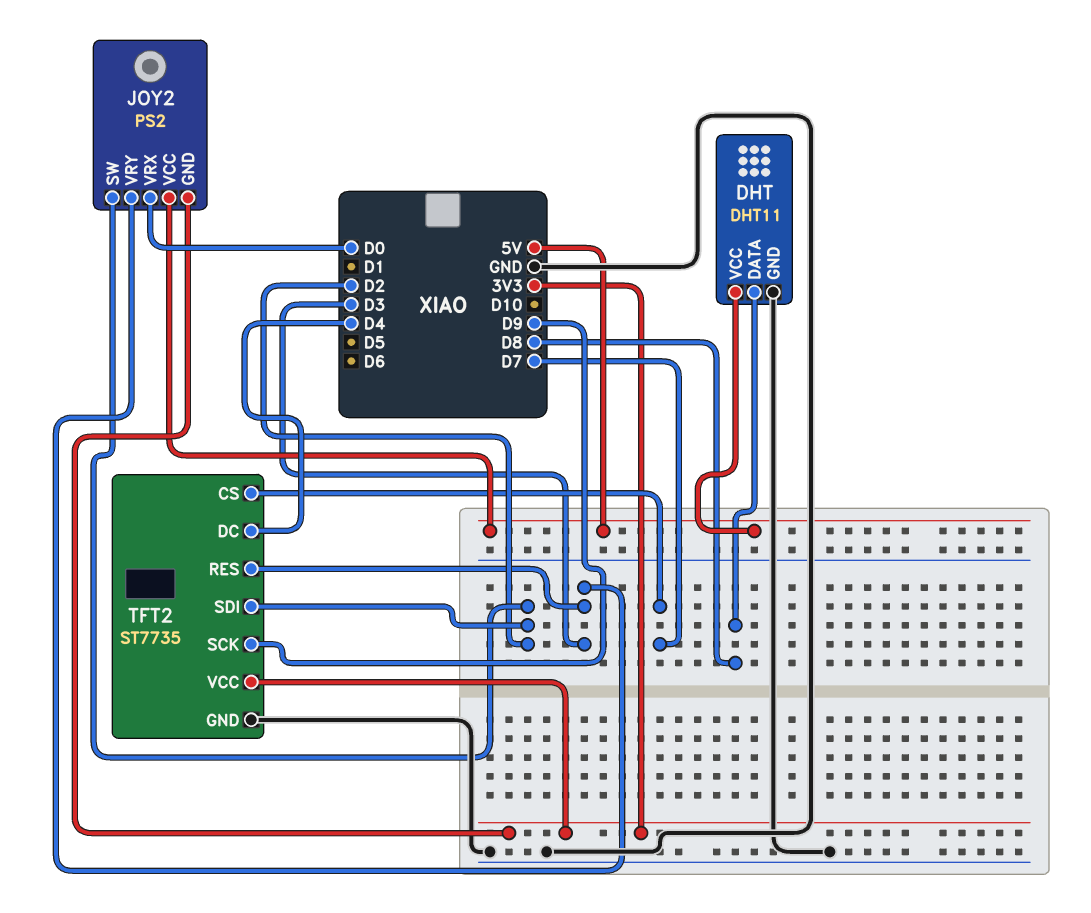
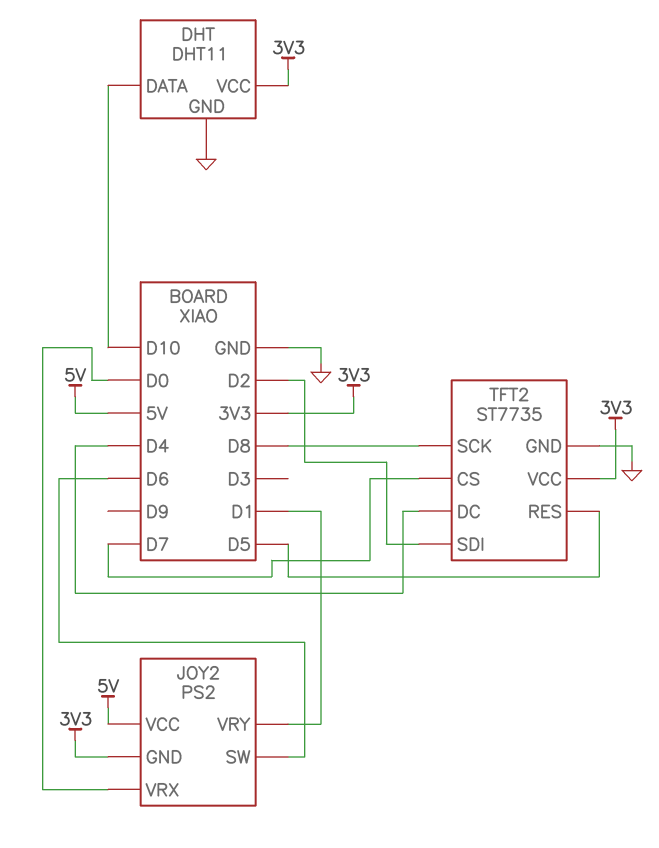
DHT pin DATA: D8 -> D10
DHT pin VCC: 5V -> 3V3
JOY2 pin SW: D2 -> D6
JOY2 pin VRY: D3 -> D1
TFT2 pin RES: D3 -> D5
TFT2 pin SCK: D9 -> D8

